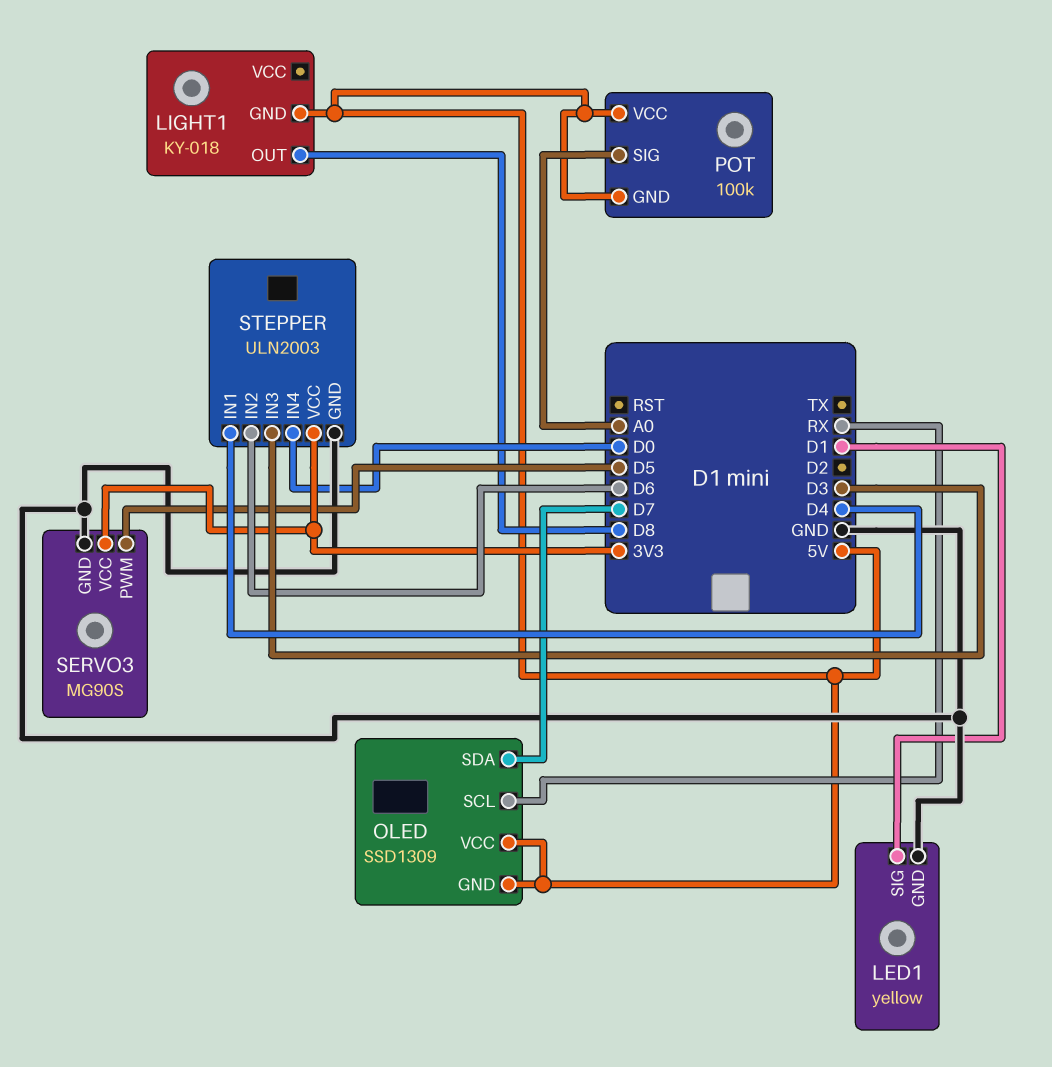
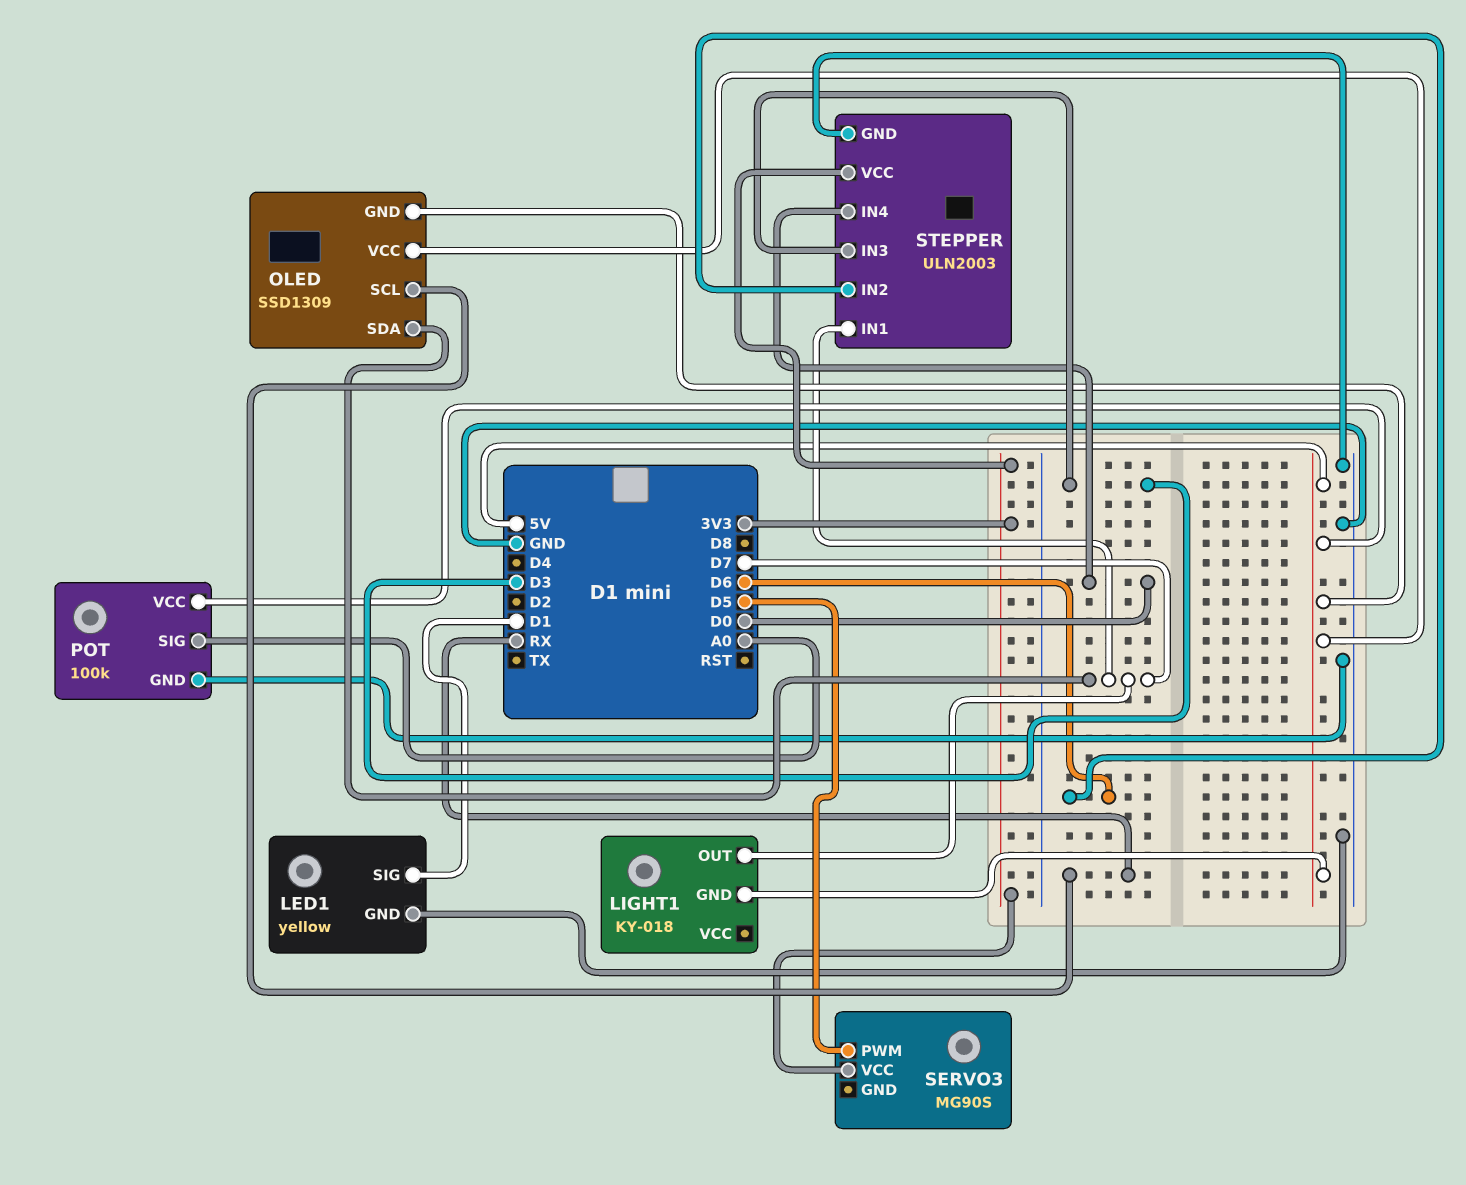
LIGHT1 pin OUT: D8 -> D7
POT pin GND: 5V -> GND
SERVO3 pin GND: GND -> none
STEPPER pin IN1: D4 -> D7

